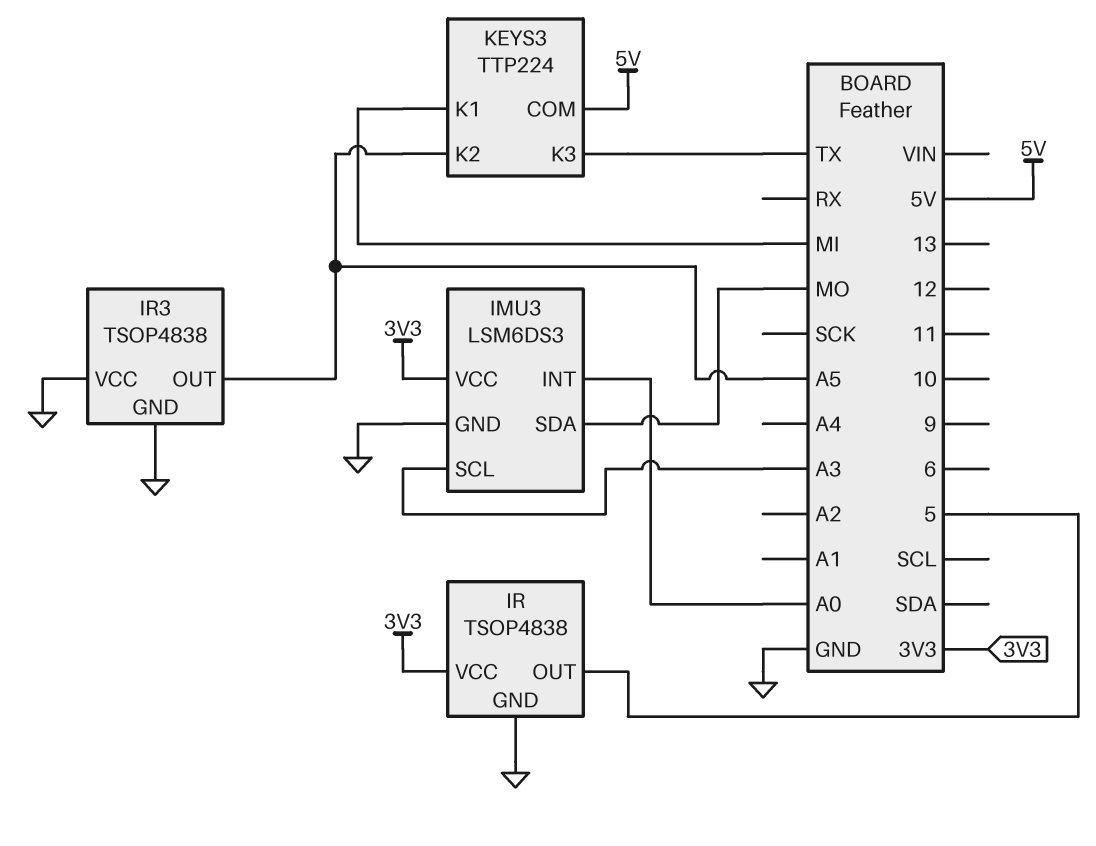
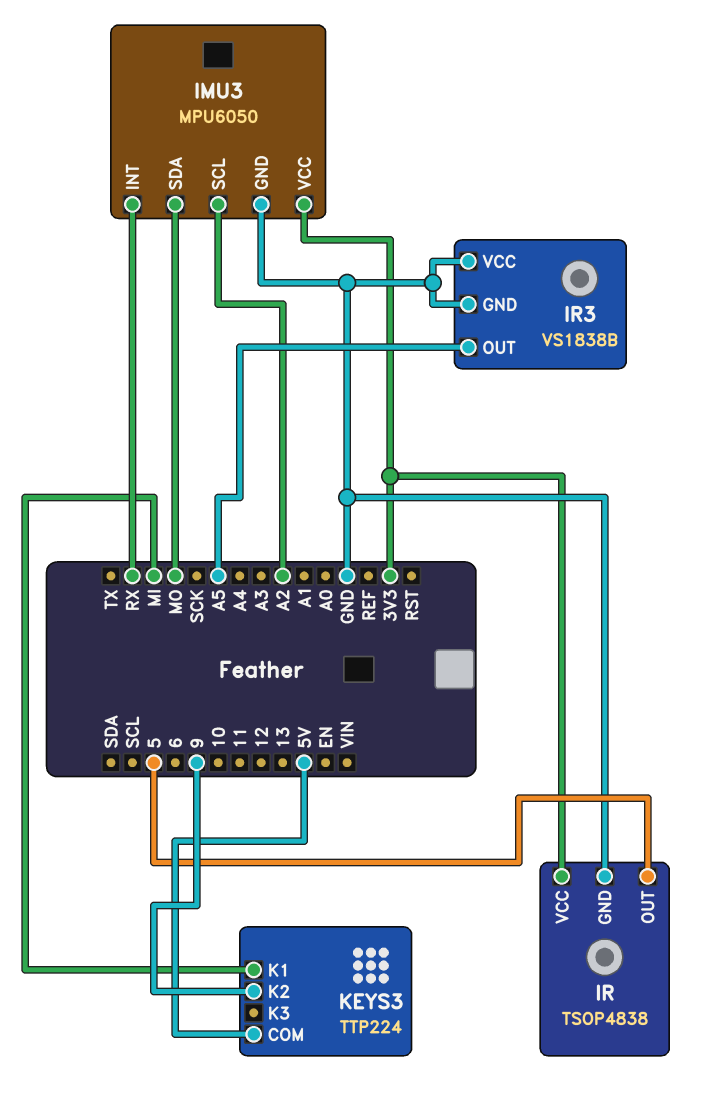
IMU3: LSM6DS3 -> MPU6050
IMU3 pin INT: A0 -> RX
IMU3 pin SCL: A3 -> A2
IR3: TSOP4838 -> VS1838B
KEYS3 pin K2: A5 -> 9
KEYS3 pin K3: TX -> none

